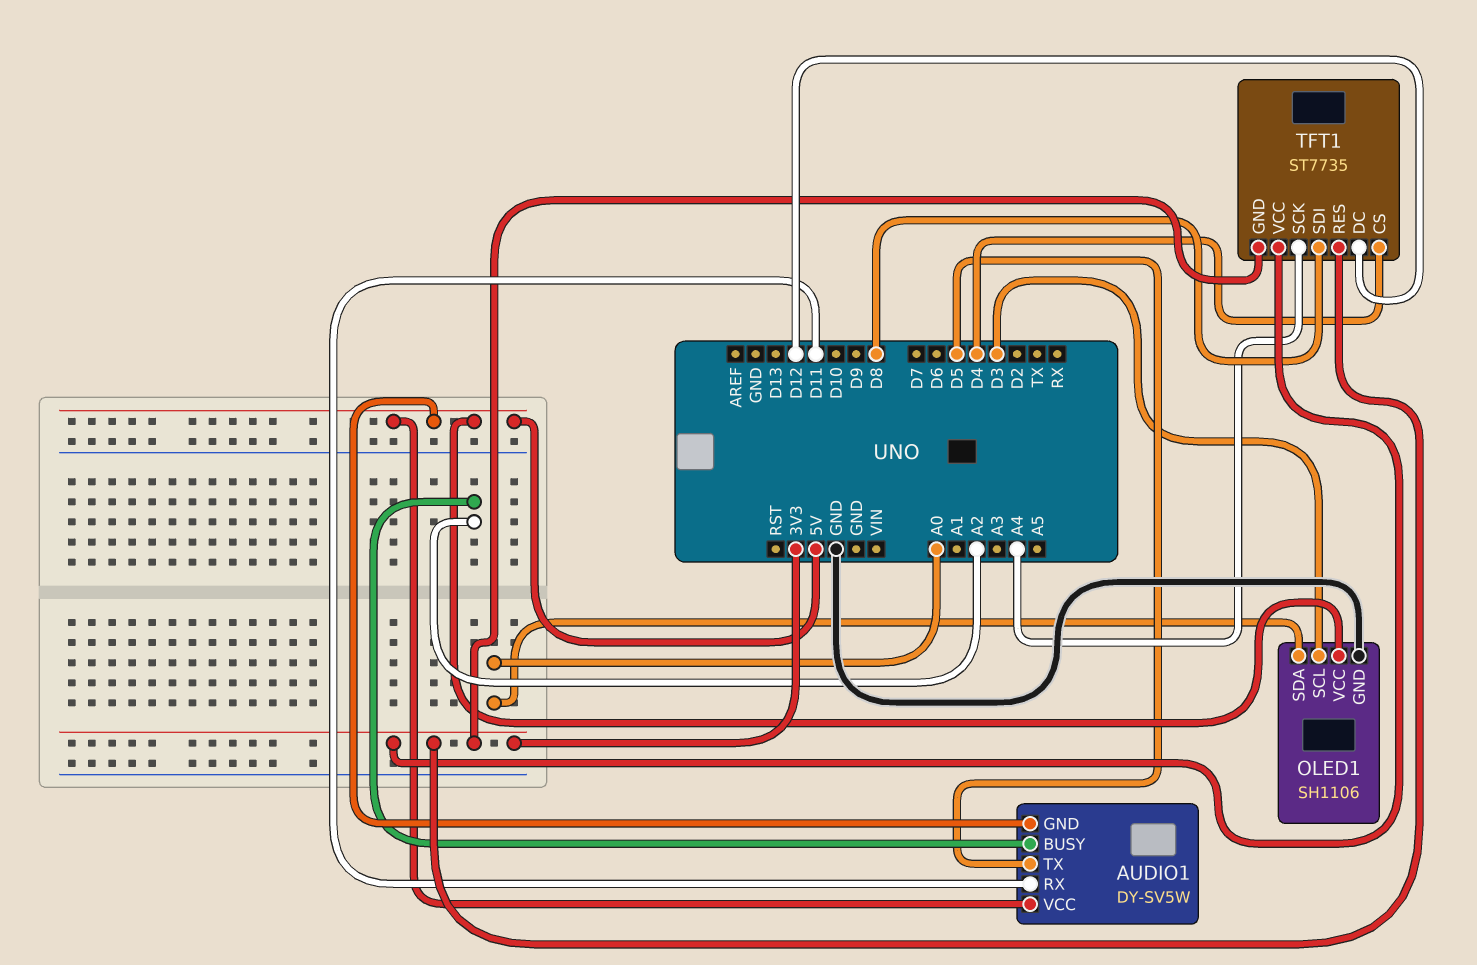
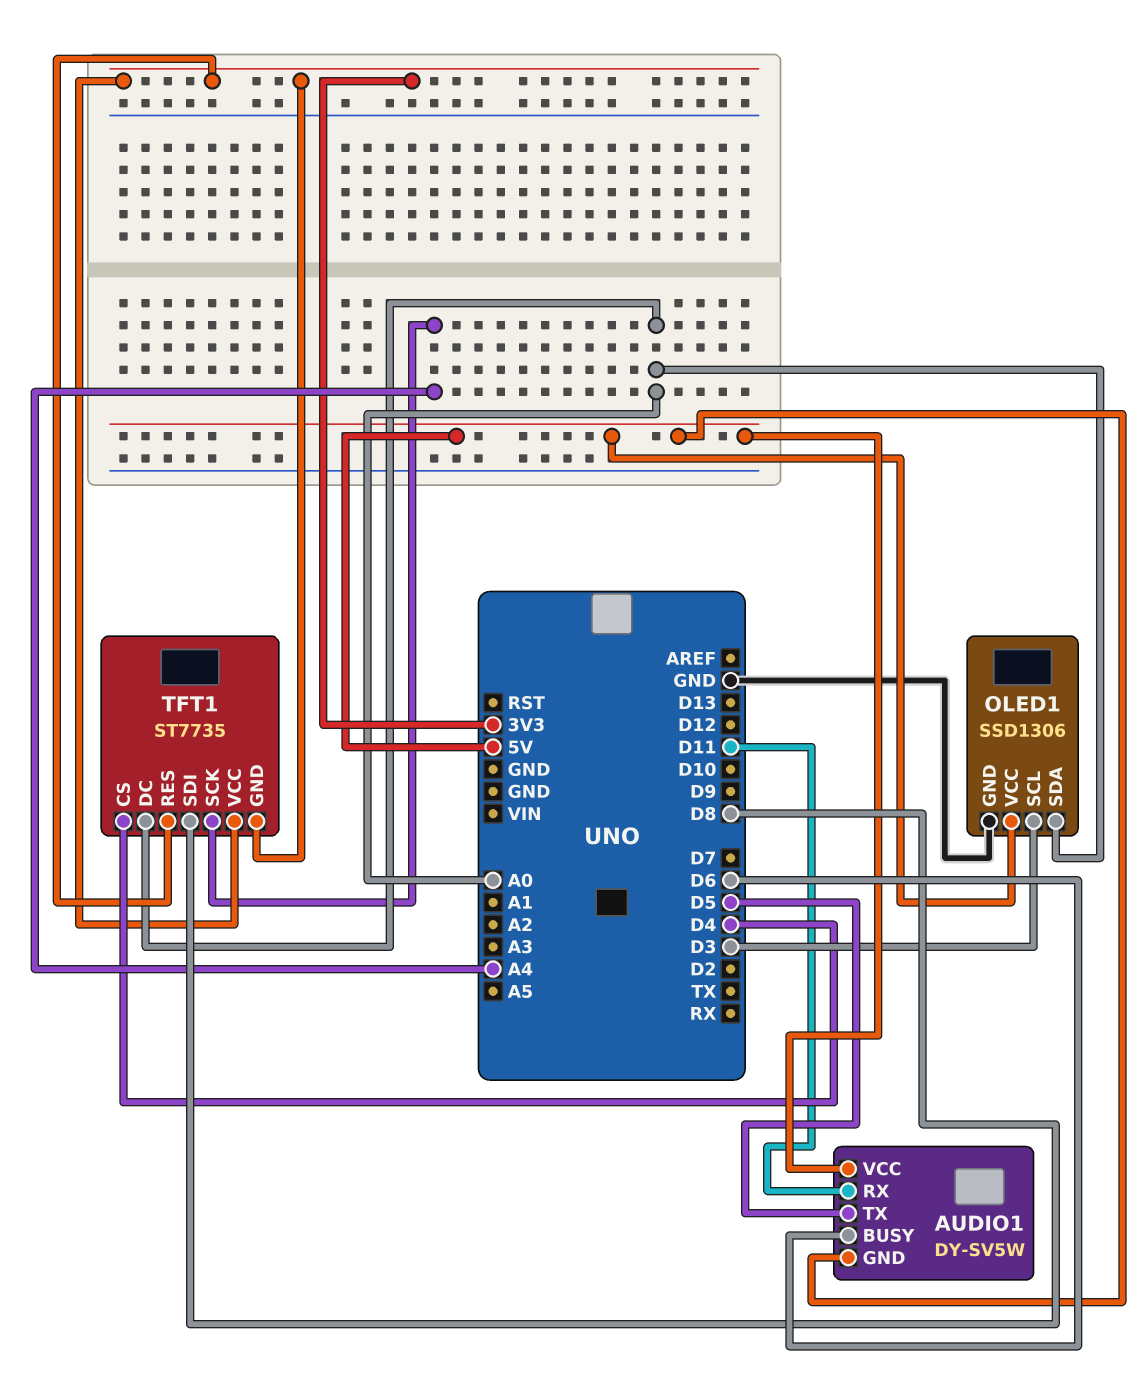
AUDIO1 pin BUSY: A2 -> D6
OLED1: SH1106 -> SSD1306
TFT1 pin DC: D12 -> A0

